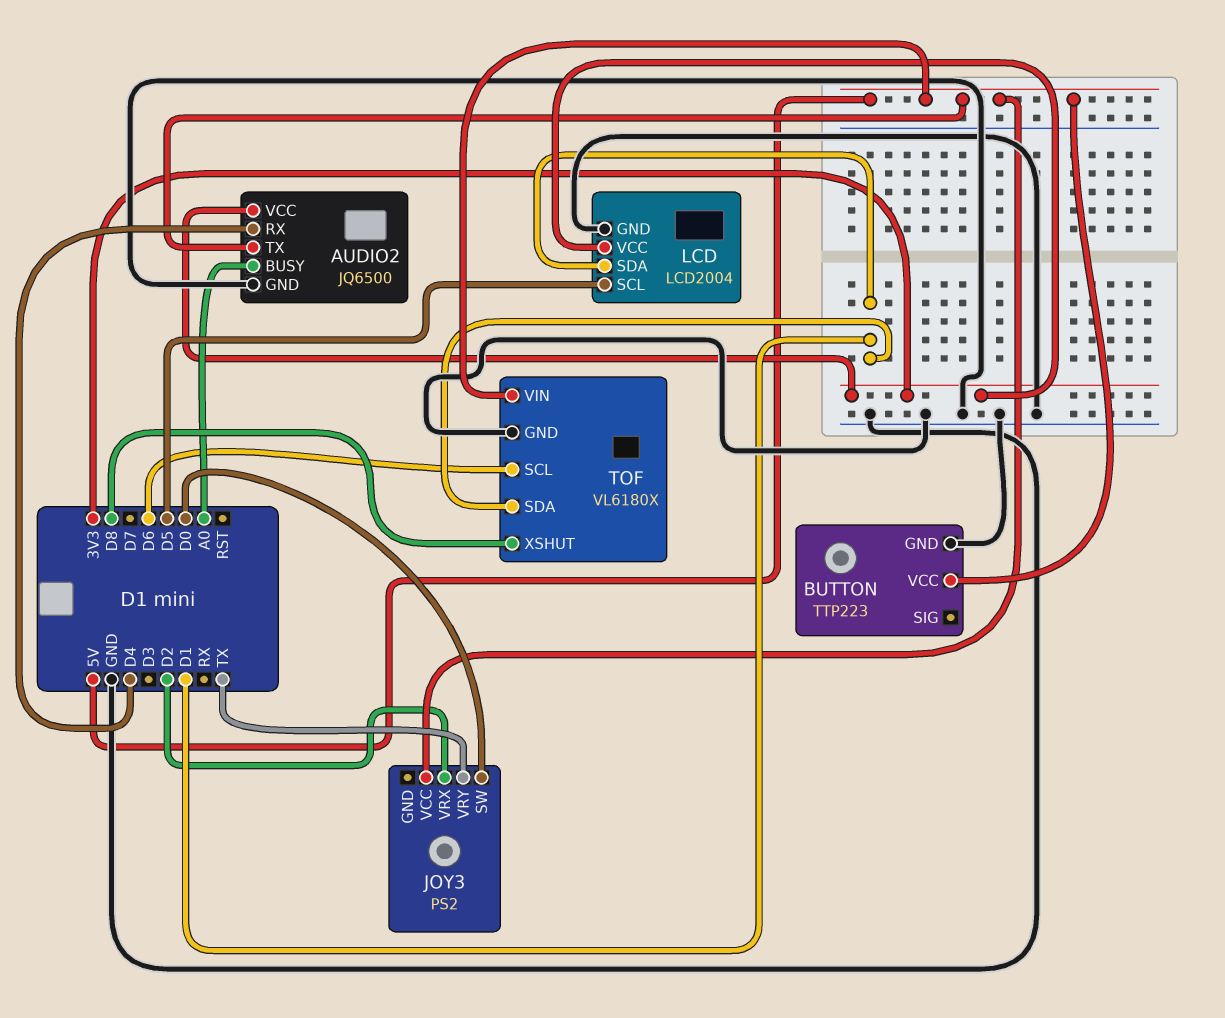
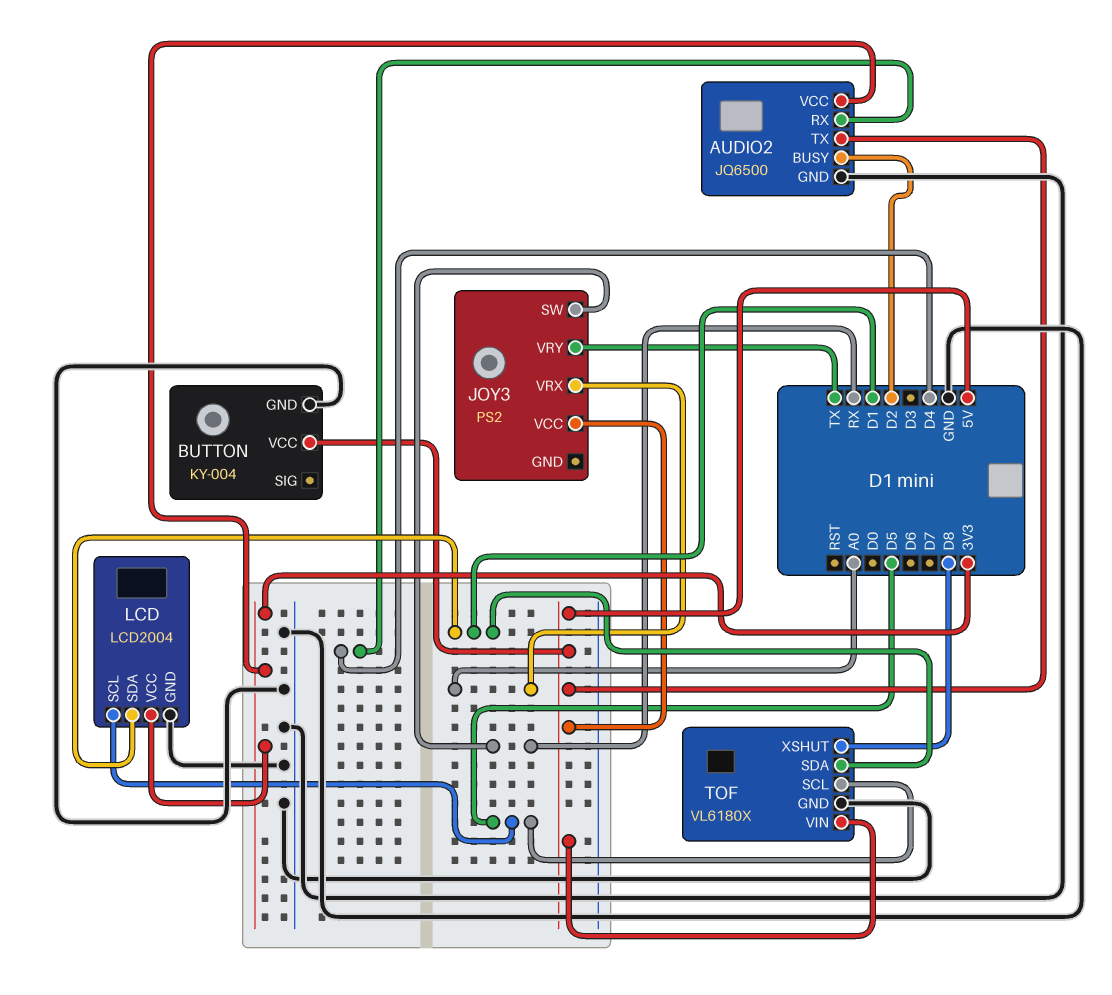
AUDIO2 pin BUSY: A0 -> D2
BUTTON: TTP223 -> KY-004
JOY3 pin SW: D0 -> RX
JOY3 pin VRX: D2 -> A0
TOF pin SCL: D6 -> D5

